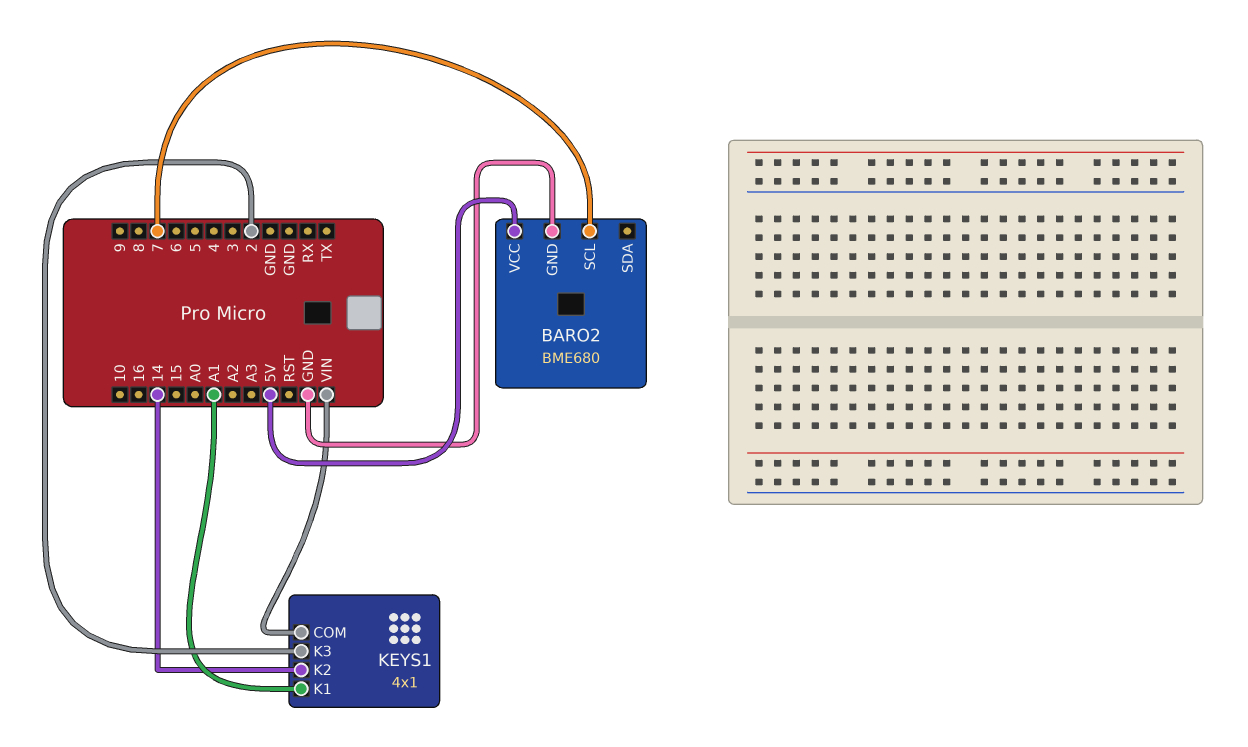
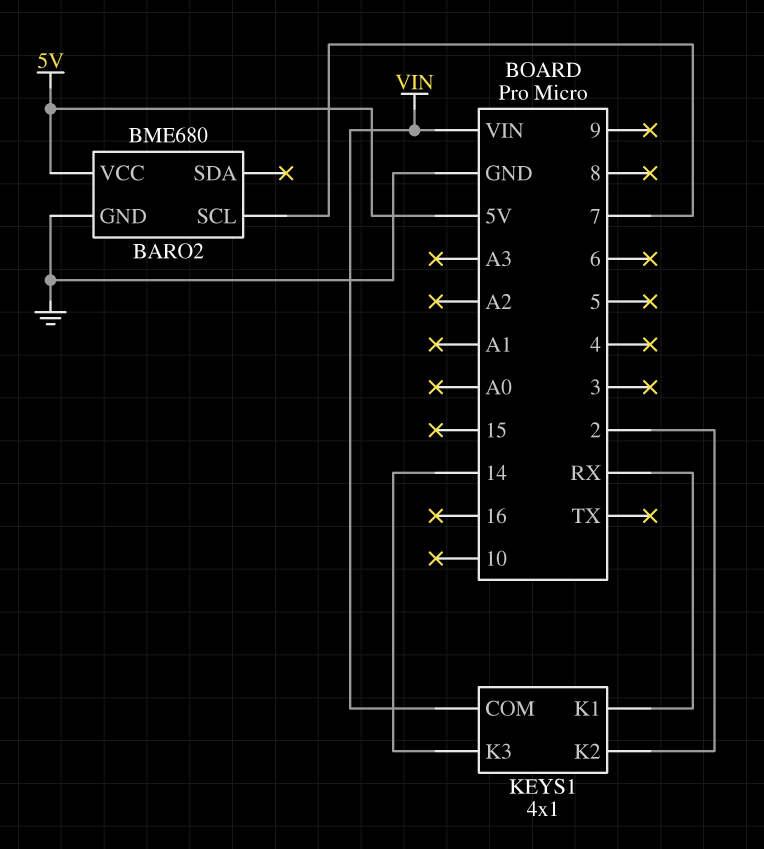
KEYS1 pin K1: A1 -> RX
KEYS1 pin K2: 14 -> 2
KEYS1 pin K3: 2 -> 14

